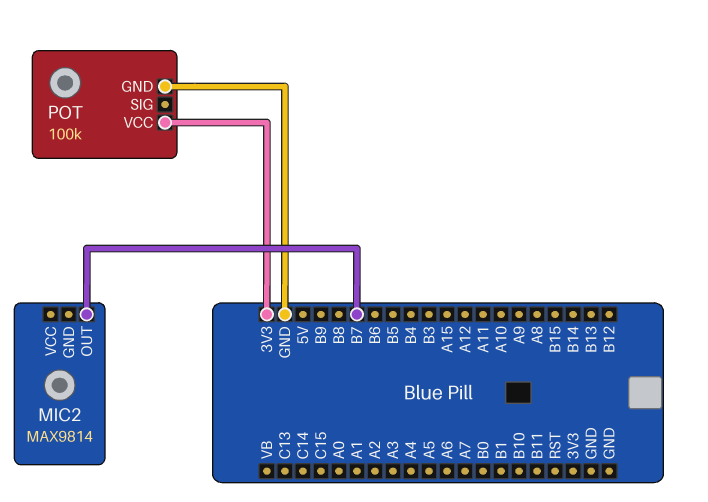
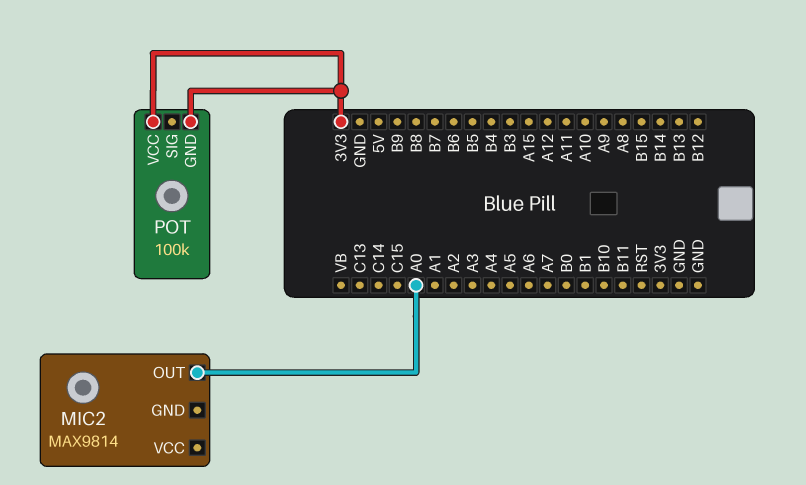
MIC2 pin OUT: B7 -> A0
POT pin GND: GND -> 3V3

